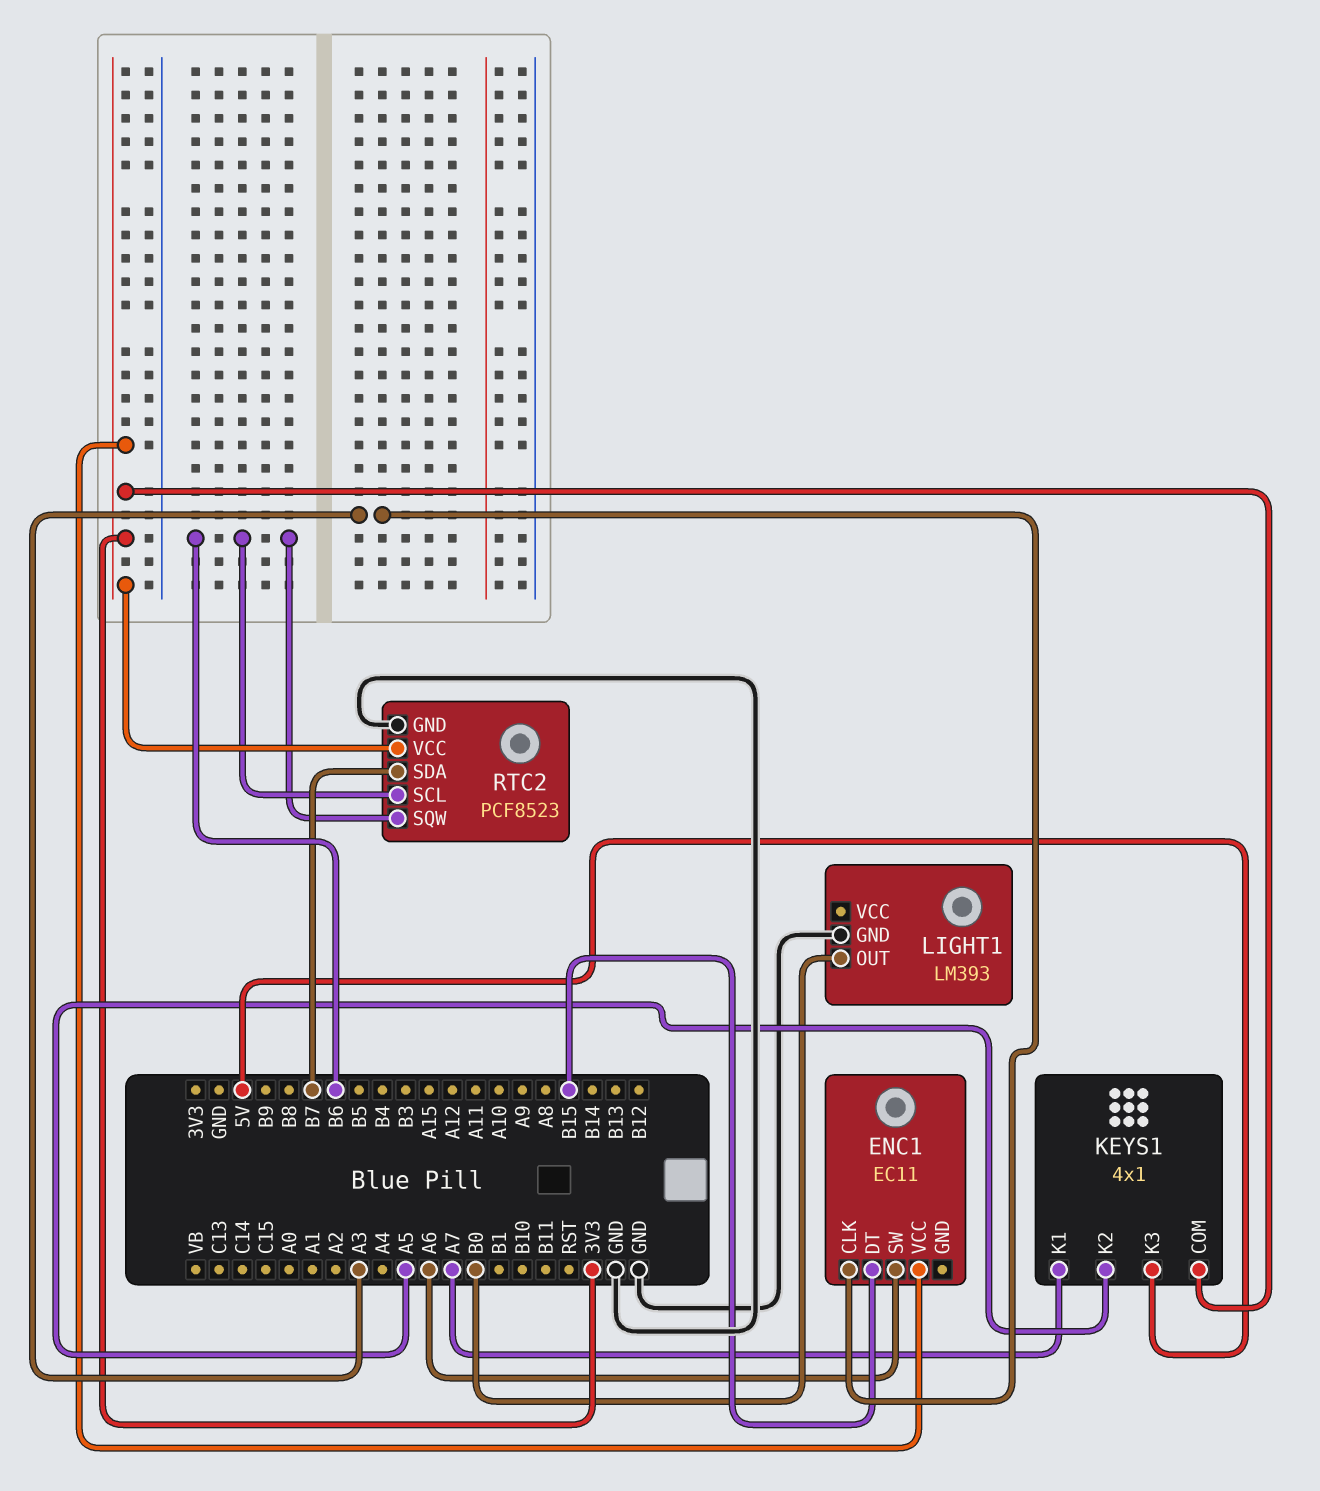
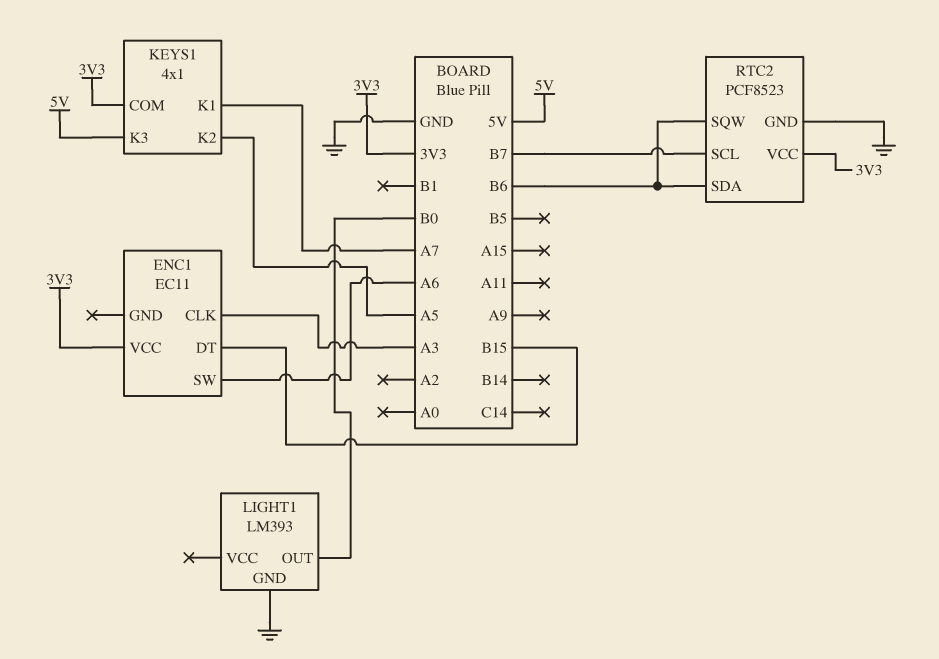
RTC2 pin SCL: B6 -> B7
RTC2 pin SDA: B7 -> B6

